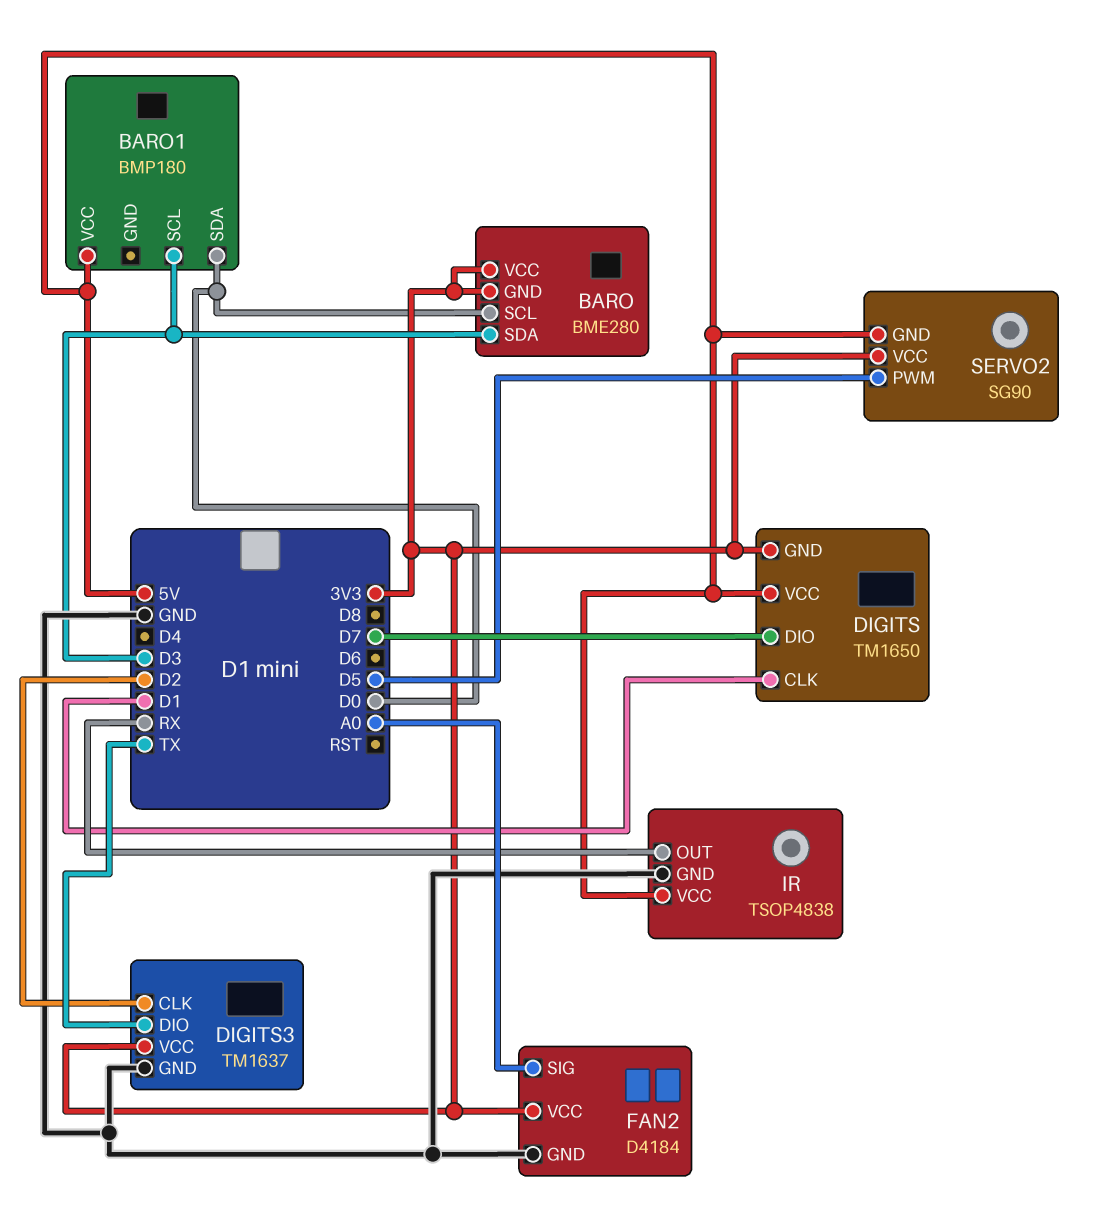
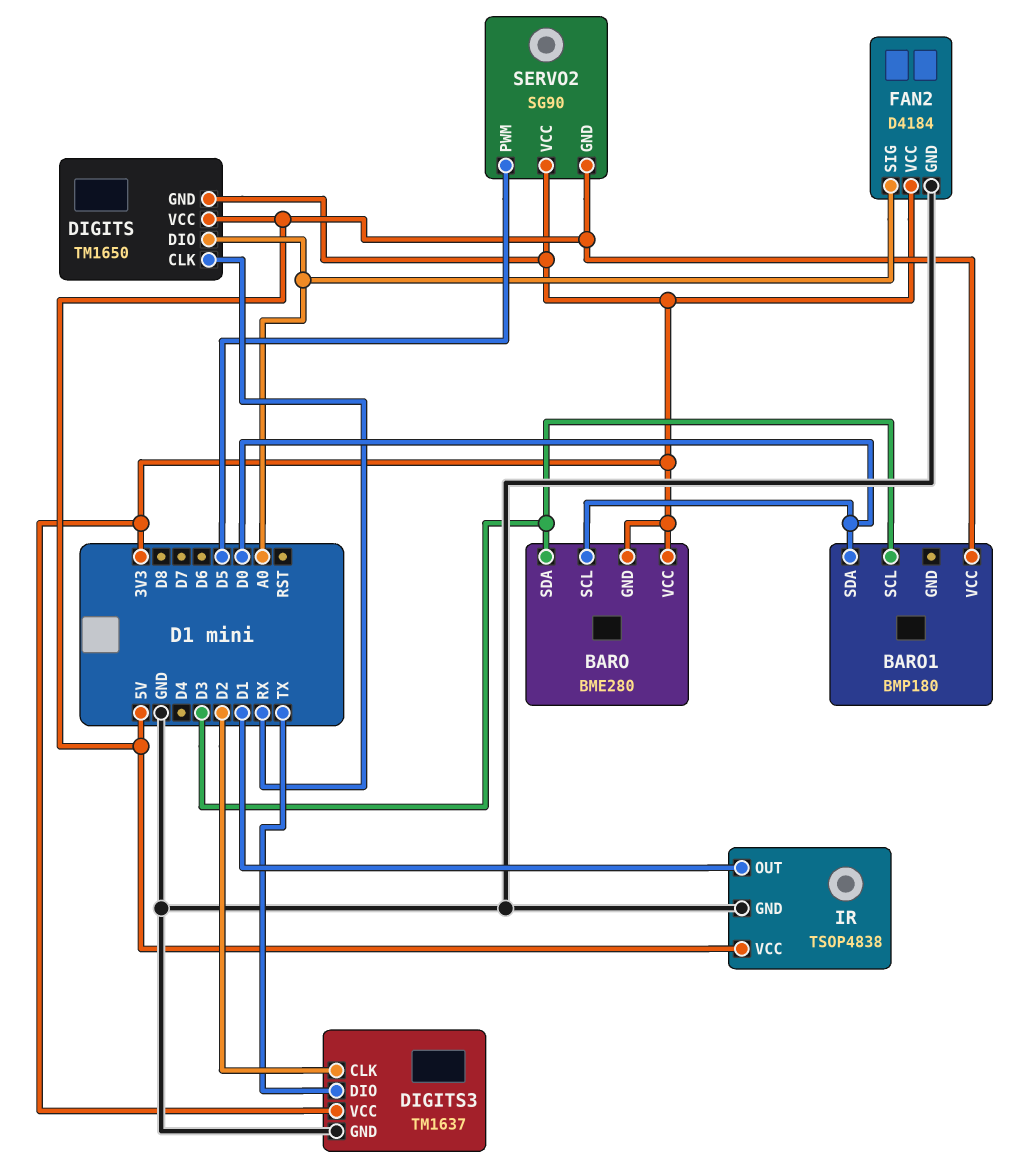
DIGITS pin CLK: D1 -> RX
DIGITS pin DIO: D7 -> A0
IR pin OUT: RX -> D1

